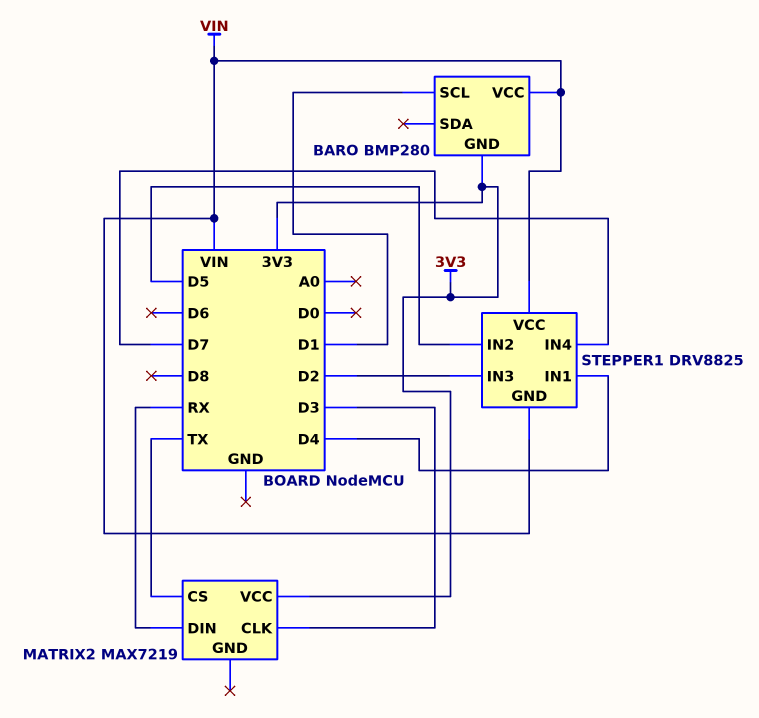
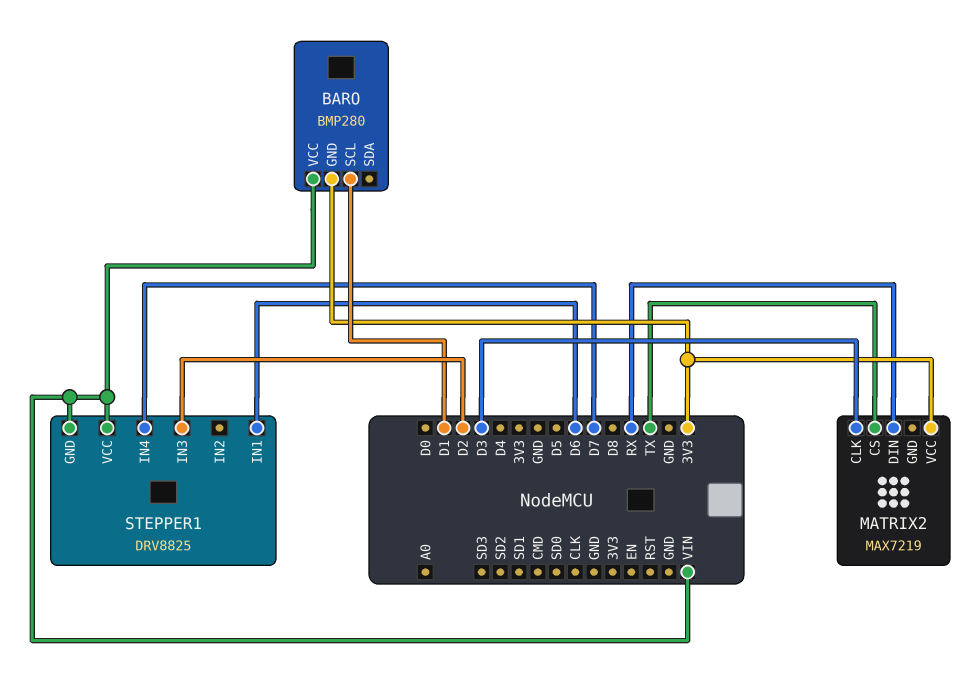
STEPPER1 pin IN1: D4 -> D6
STEPPER1 pin IN2: D5 -> none

